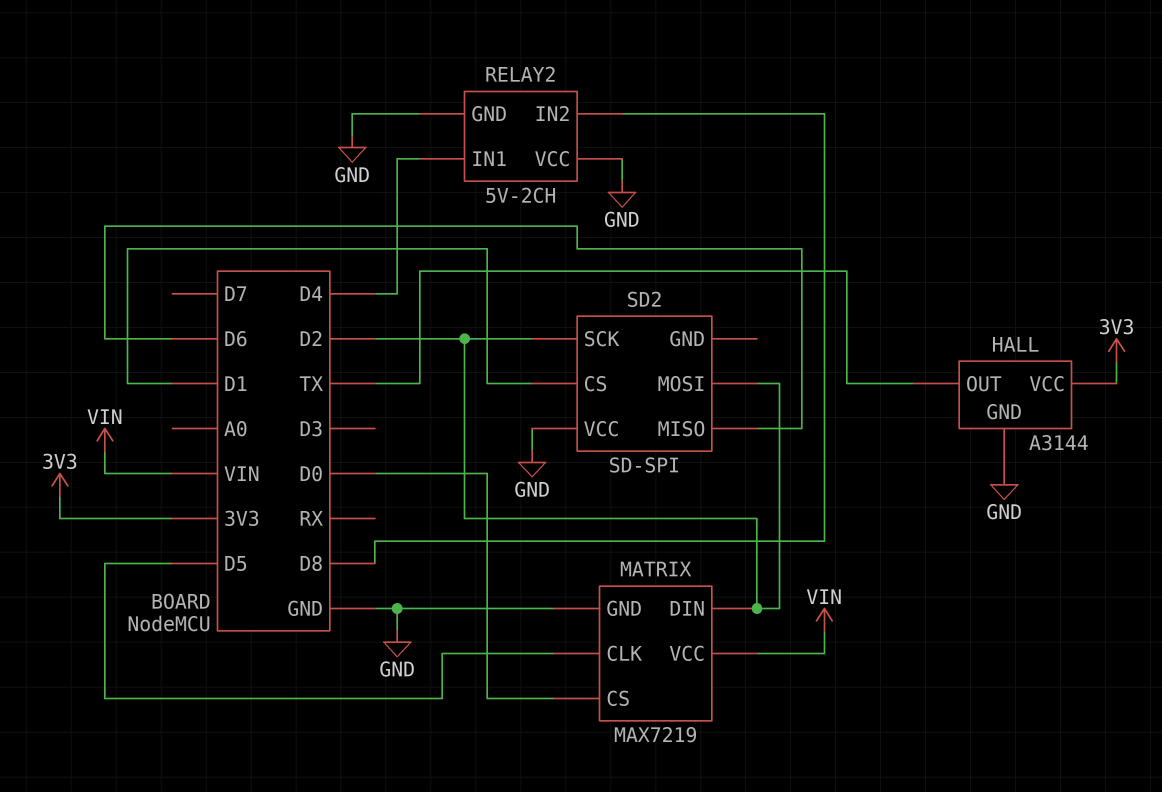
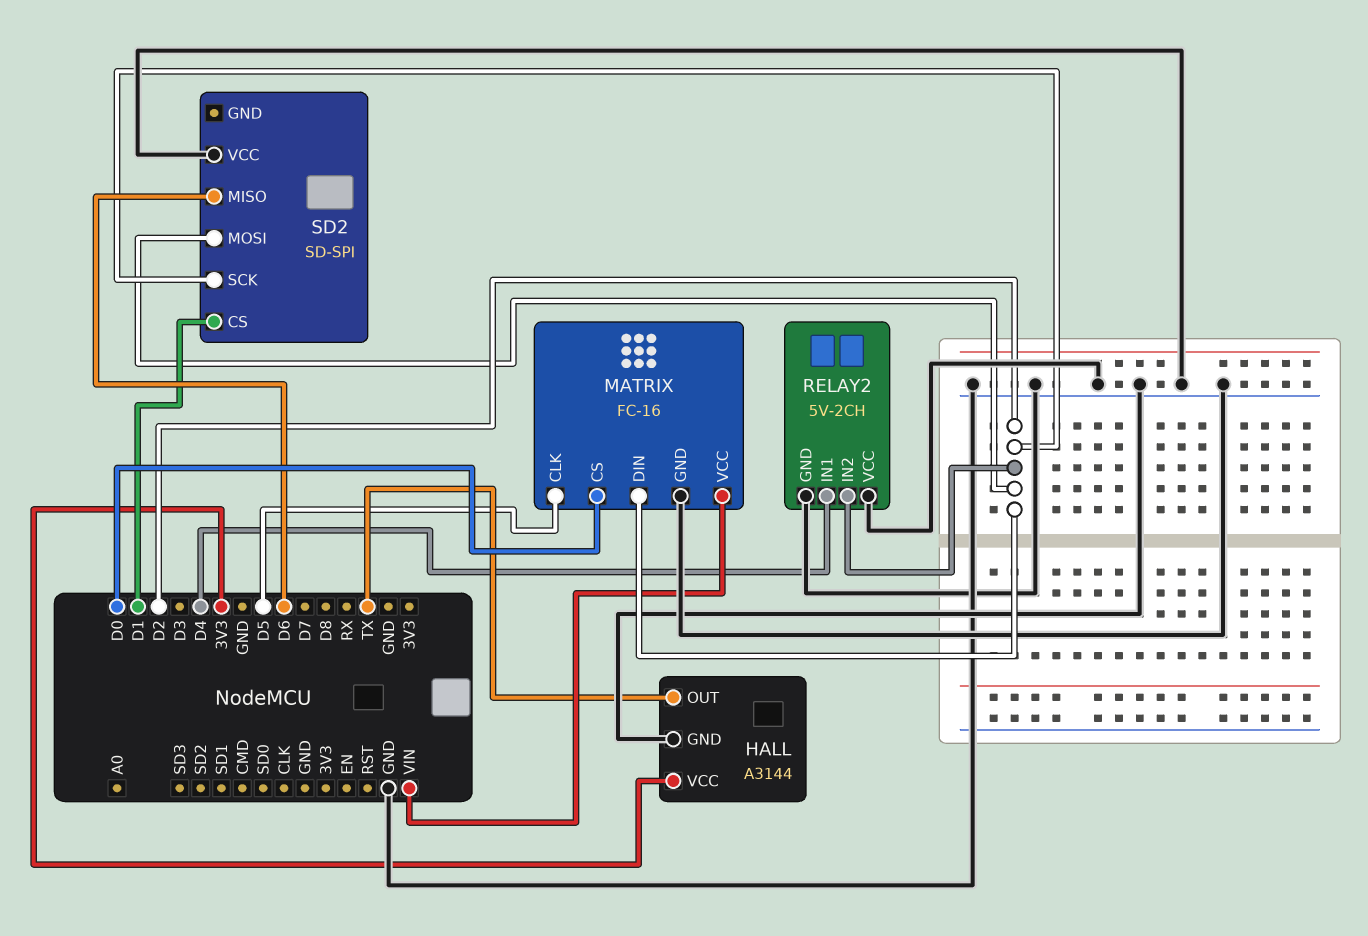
MATRIX: MAX7219 -> FC-16
RELAY2 pin IN2: D8 -> D2

